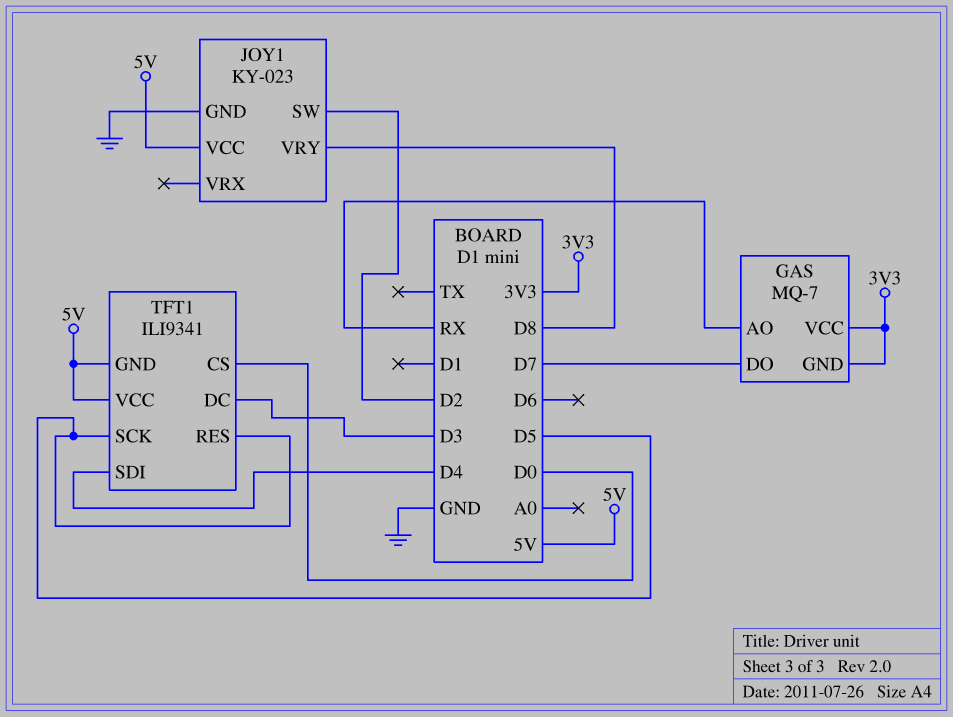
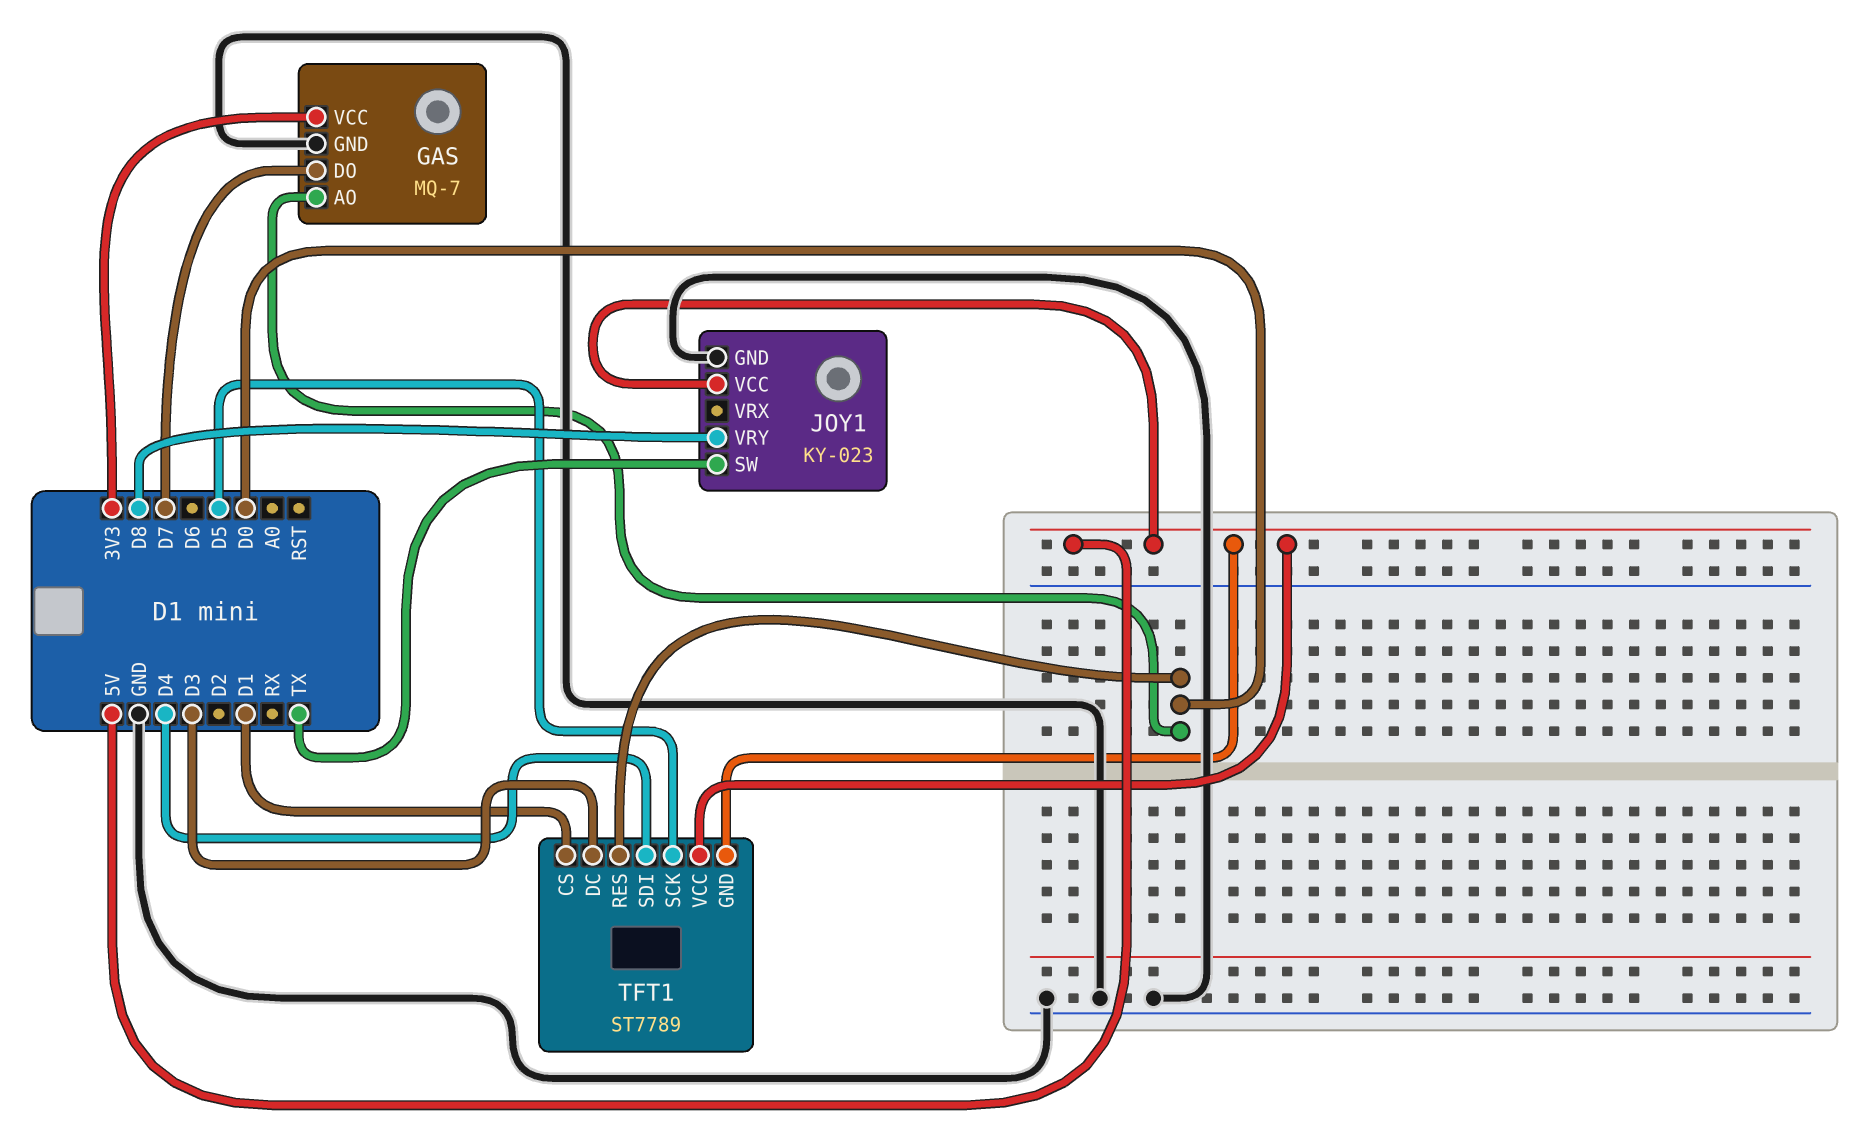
GAS pin AO: RX -> D0
GAS pin GND: 3V3 -> GND
JOY1 pin SW: D2 -> TX
TFT1: ILI9341 -> ST7789
TFT1 pin CS: D0 -> D1
TFT1 pin RES: D5 -> D0

